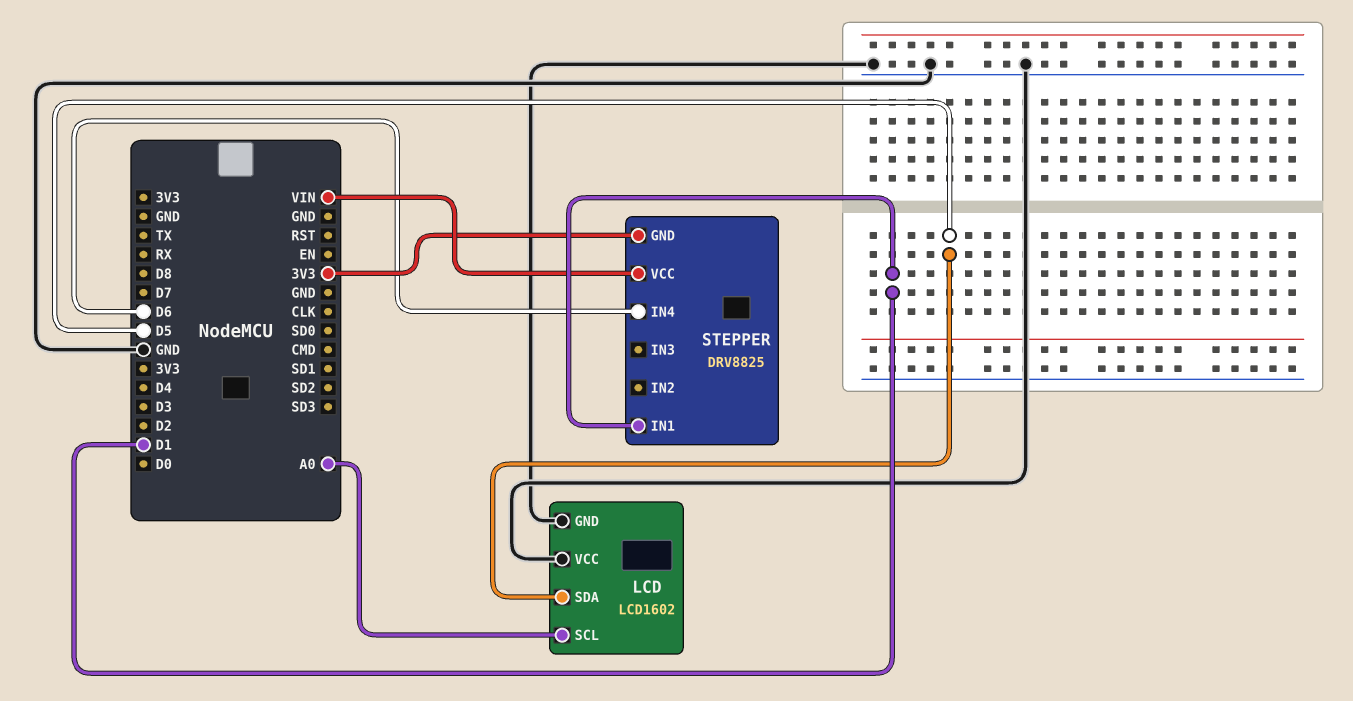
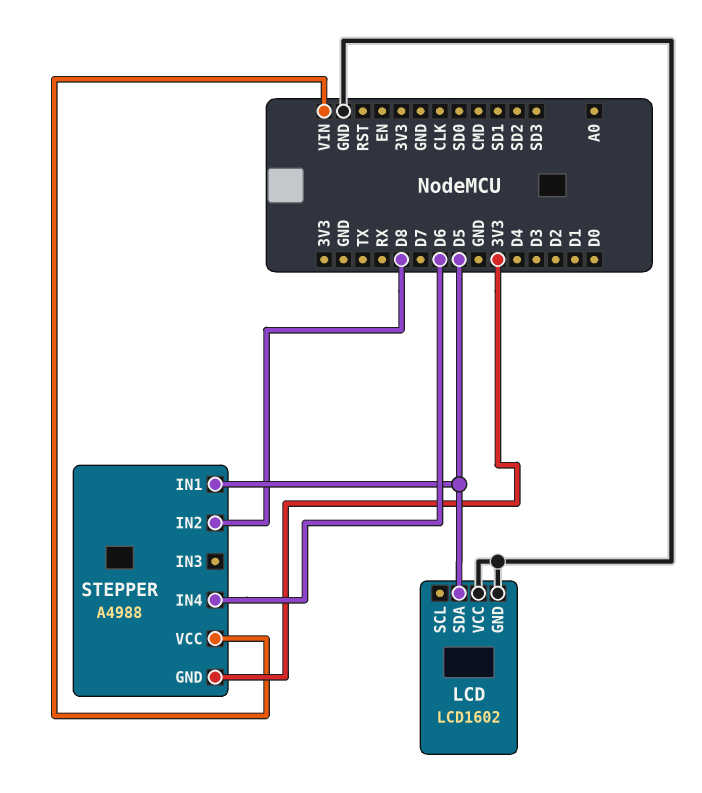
LCD pin SCL: A0 -> none
STEPPER: DRV8825 -> A4988
STEPPER pin IN1: D1 -> D5
STEPPER pin IN2: none -> D8

